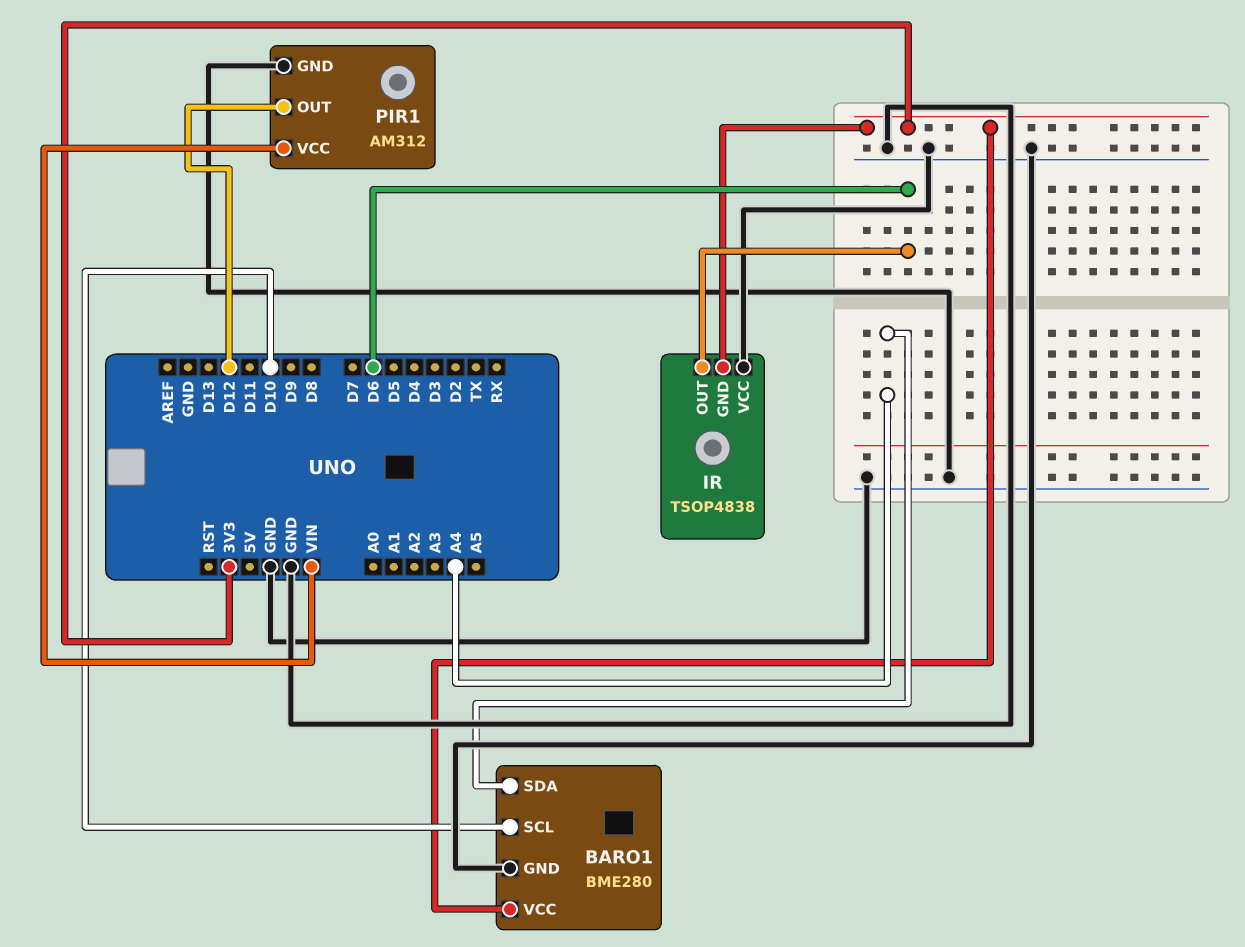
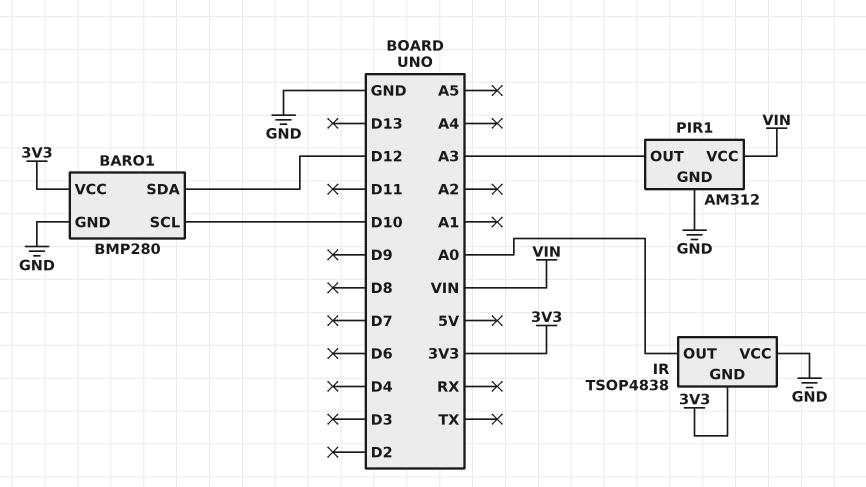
BARO1: BME280 -> BMP280
BARO1 pin SDA: A4 -> D12
IR pin OUT: D6 -> A0
PIR1 pin OUT: D12 -> A3

